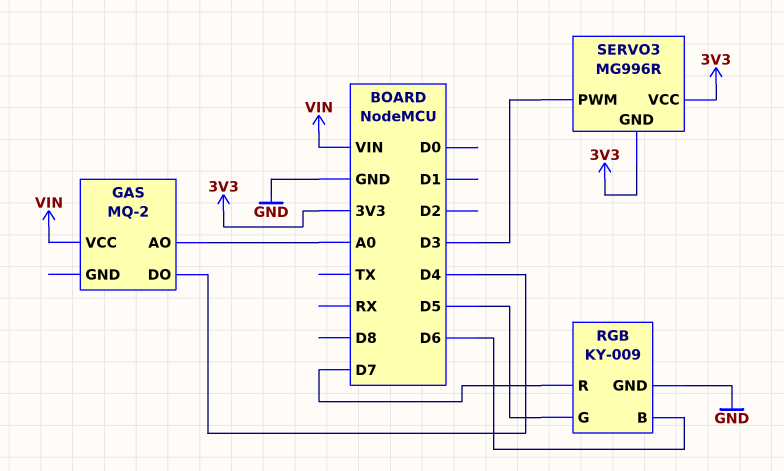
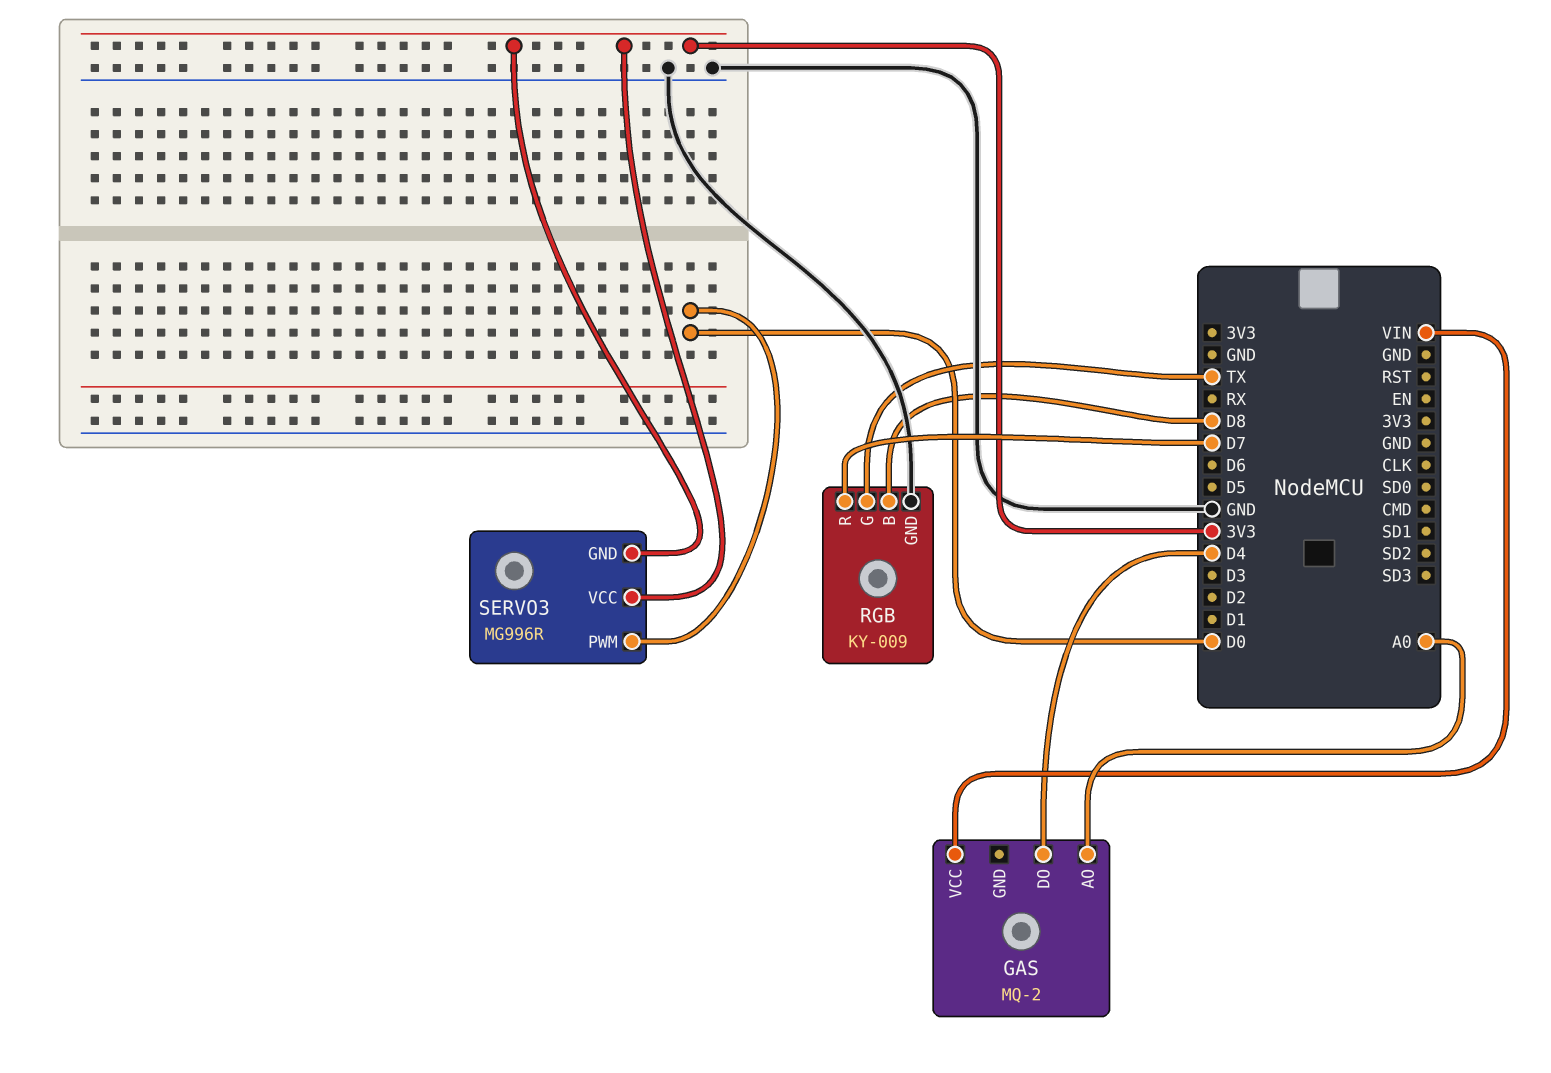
RGB pin B: D6 -> D8
RGB pin G: D5 -> TX
SERVO3 pin PWM: D3 -> D0

